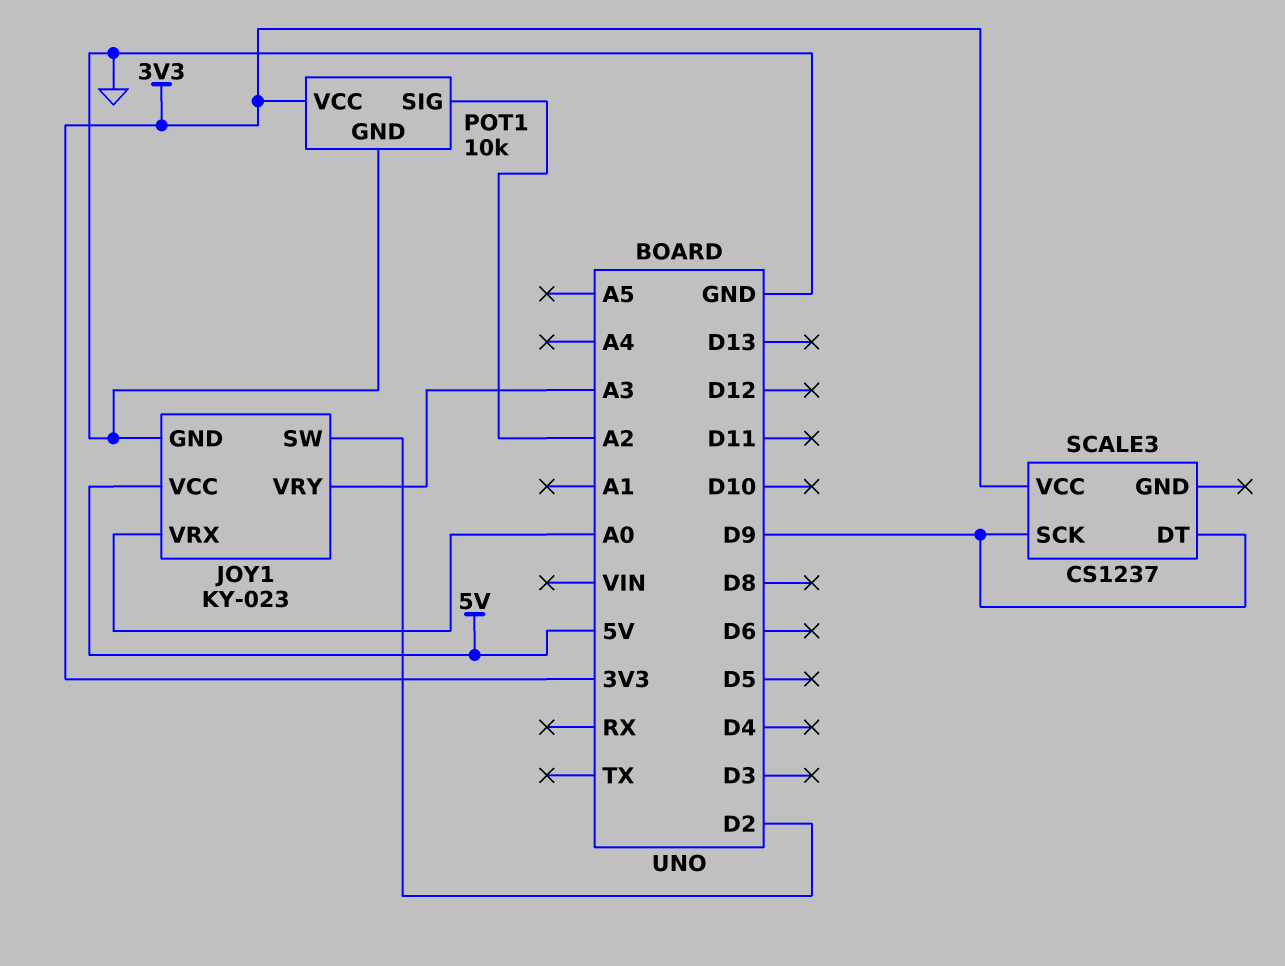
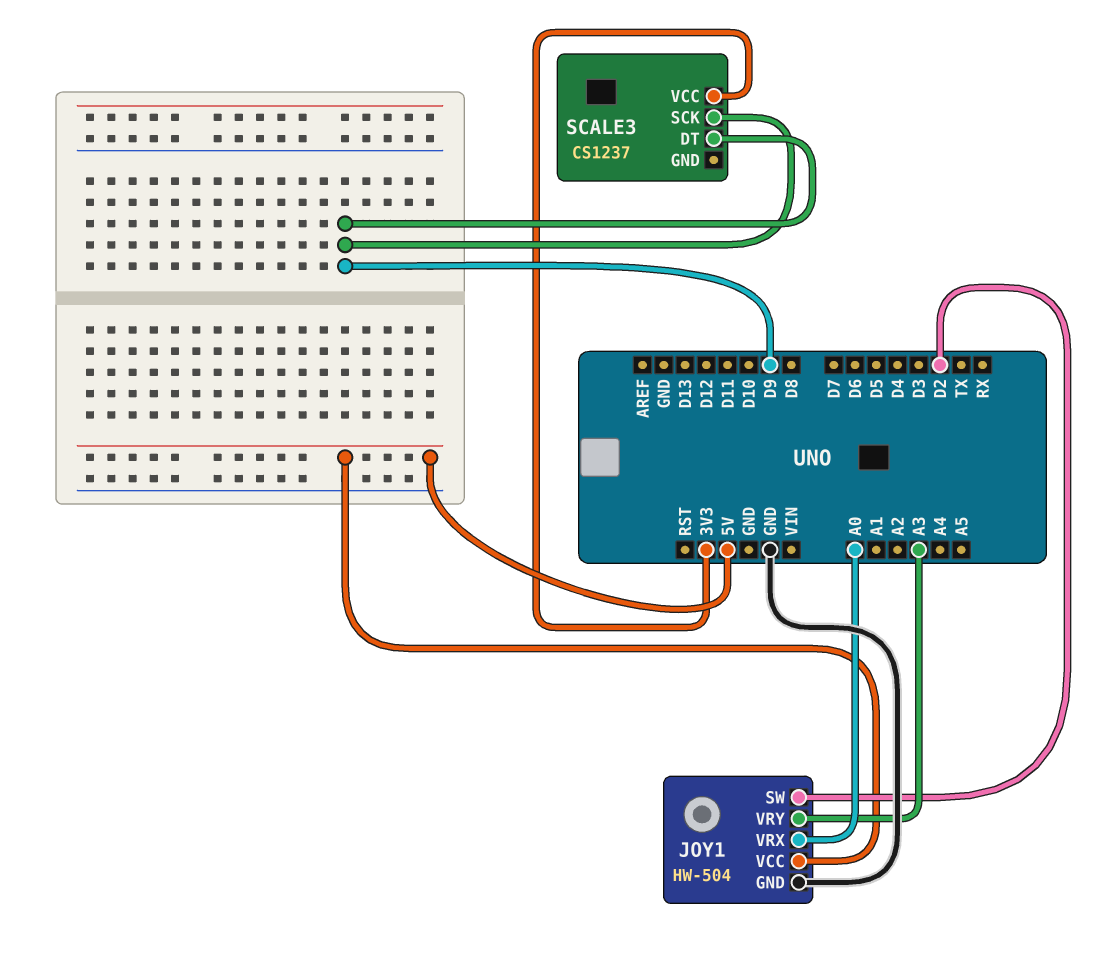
JOY1: KY-023 -> HW-504
POT1: 10k -> none
POT1 pin GND: GND -> none
POT1 pin SIG: A2 -> none
POT1 pin VCC: 3V3 -> none

